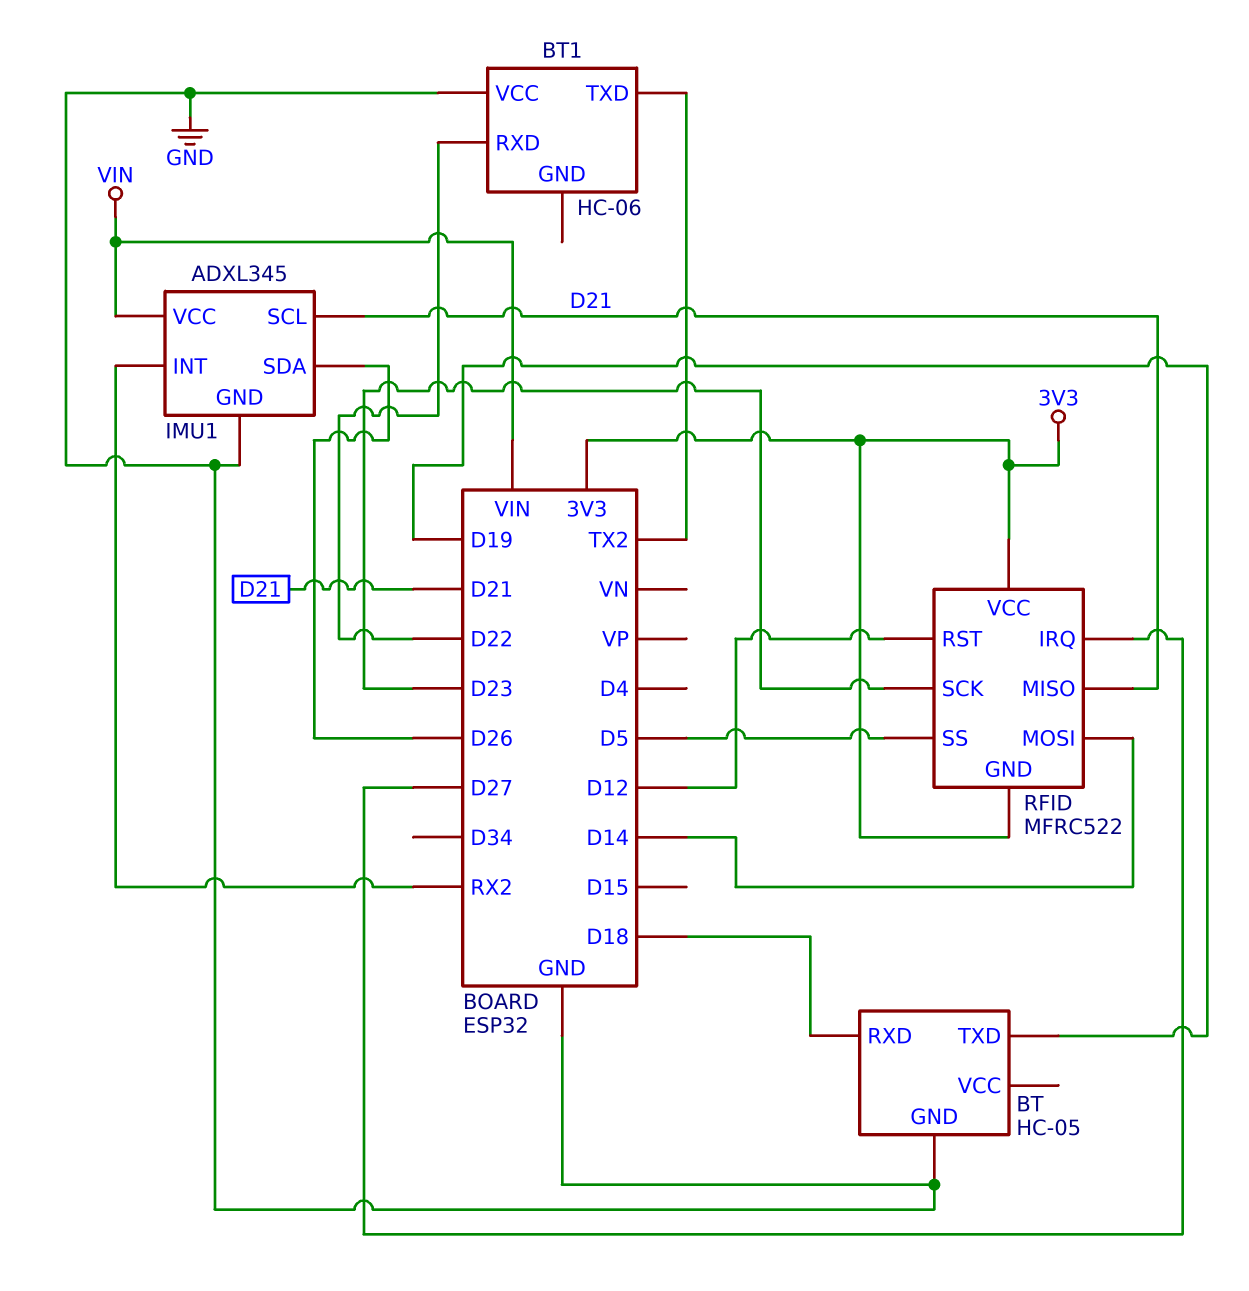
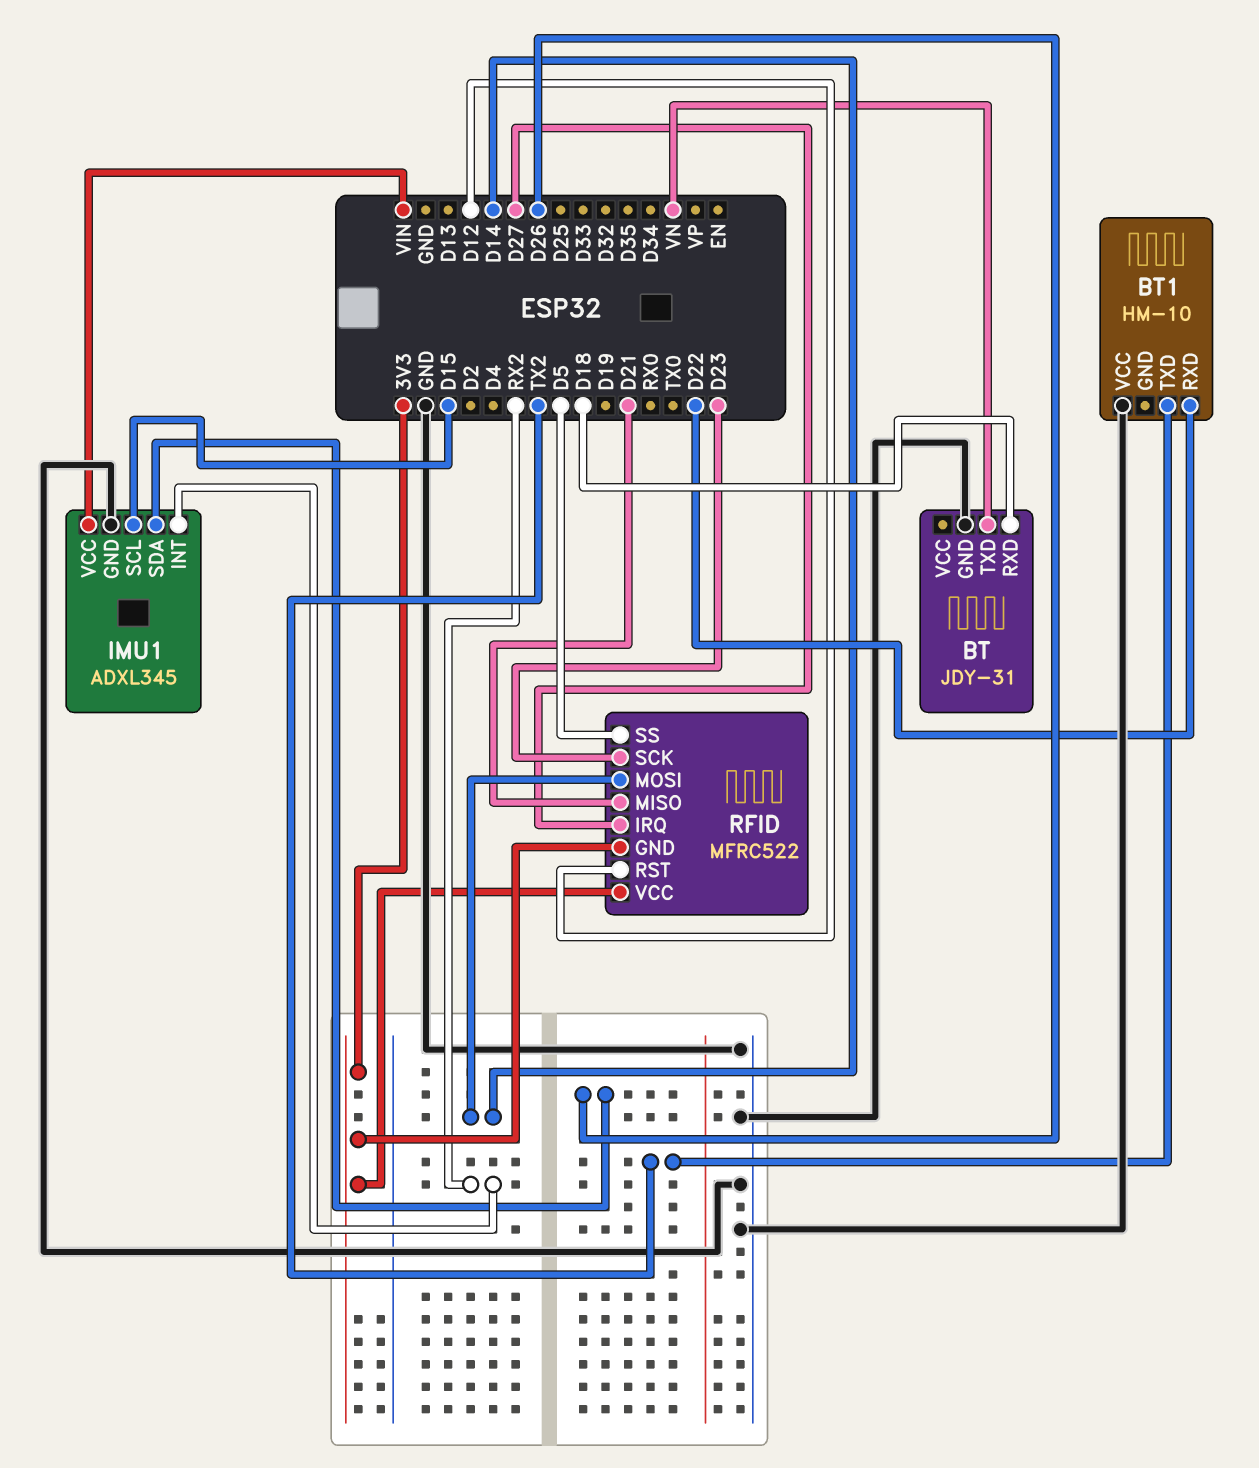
BT: HC-05 -> JDY-31
BT pin TXD: D19 -> VN
BT1: HC-06 -> HM-10
IMU1 pin SCL: D21 -> D15

